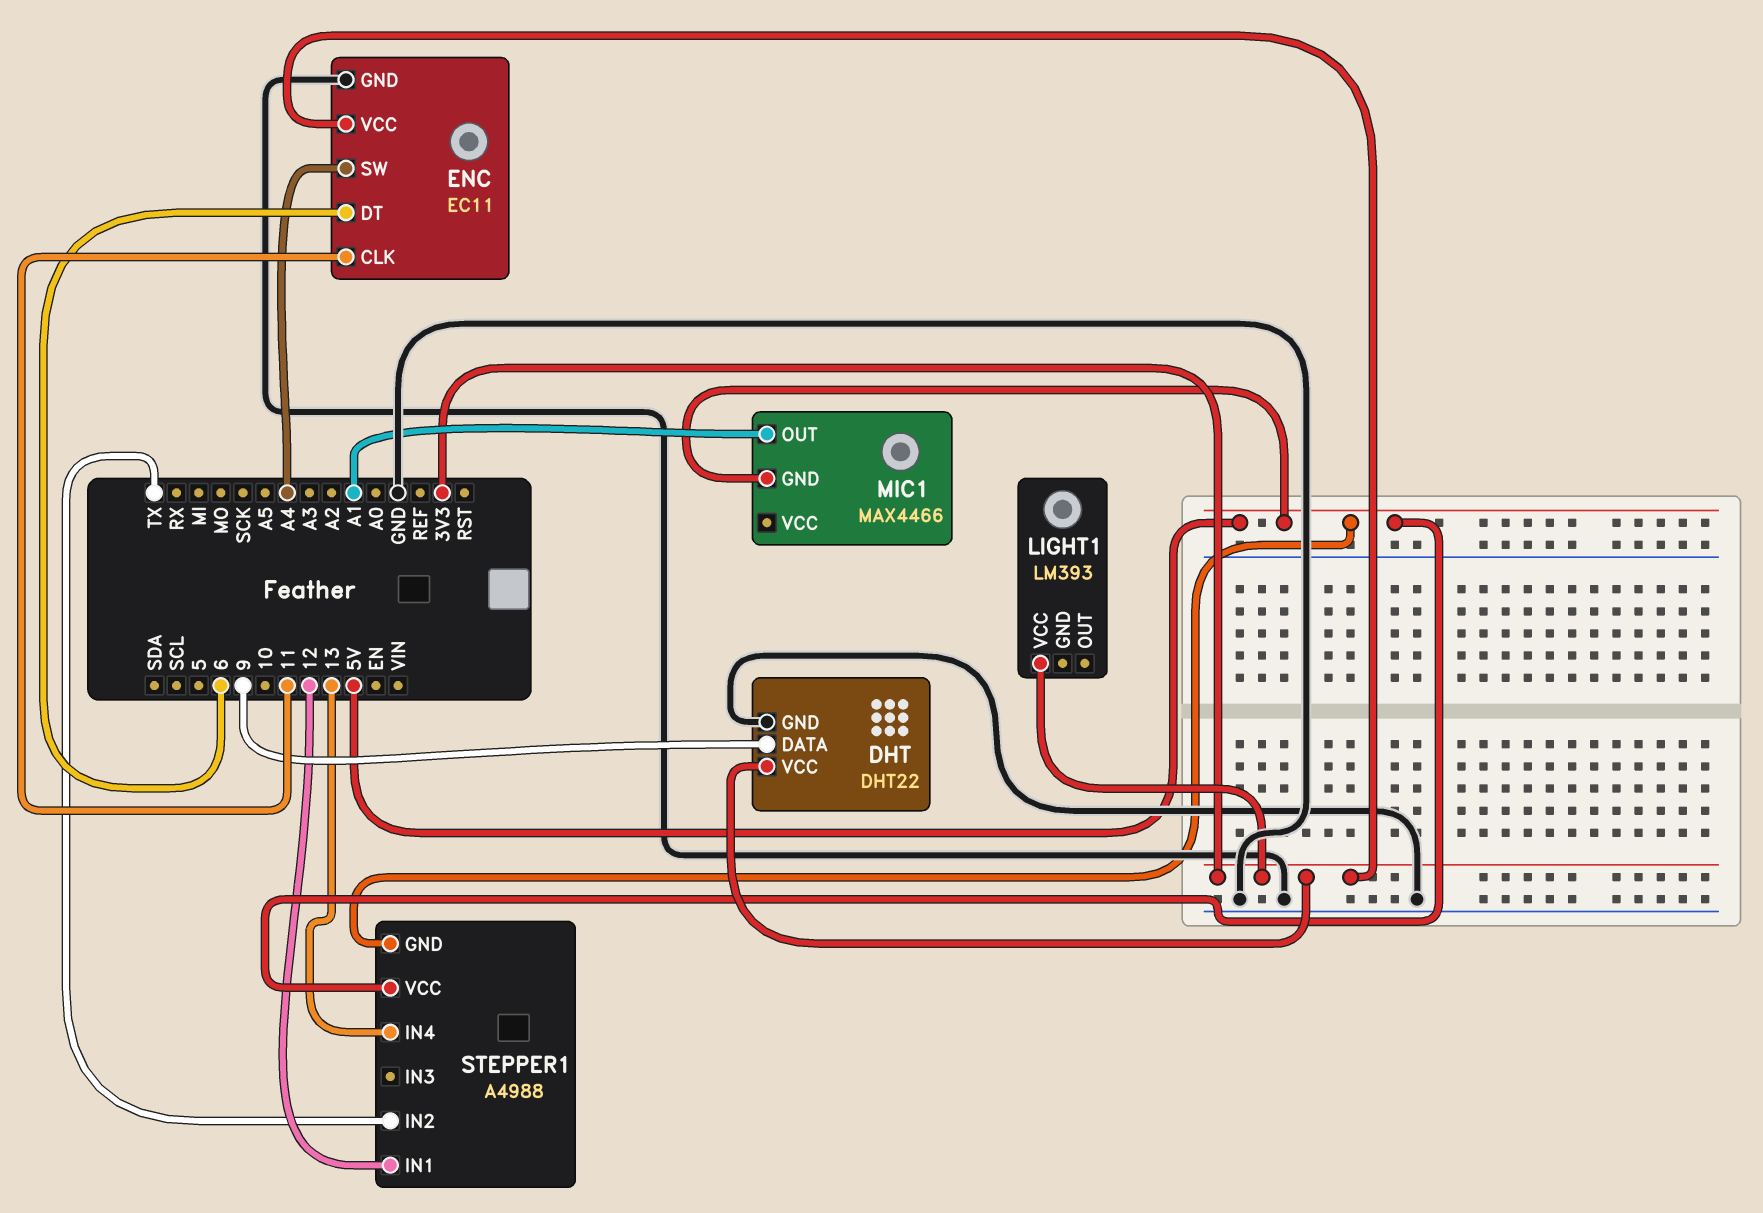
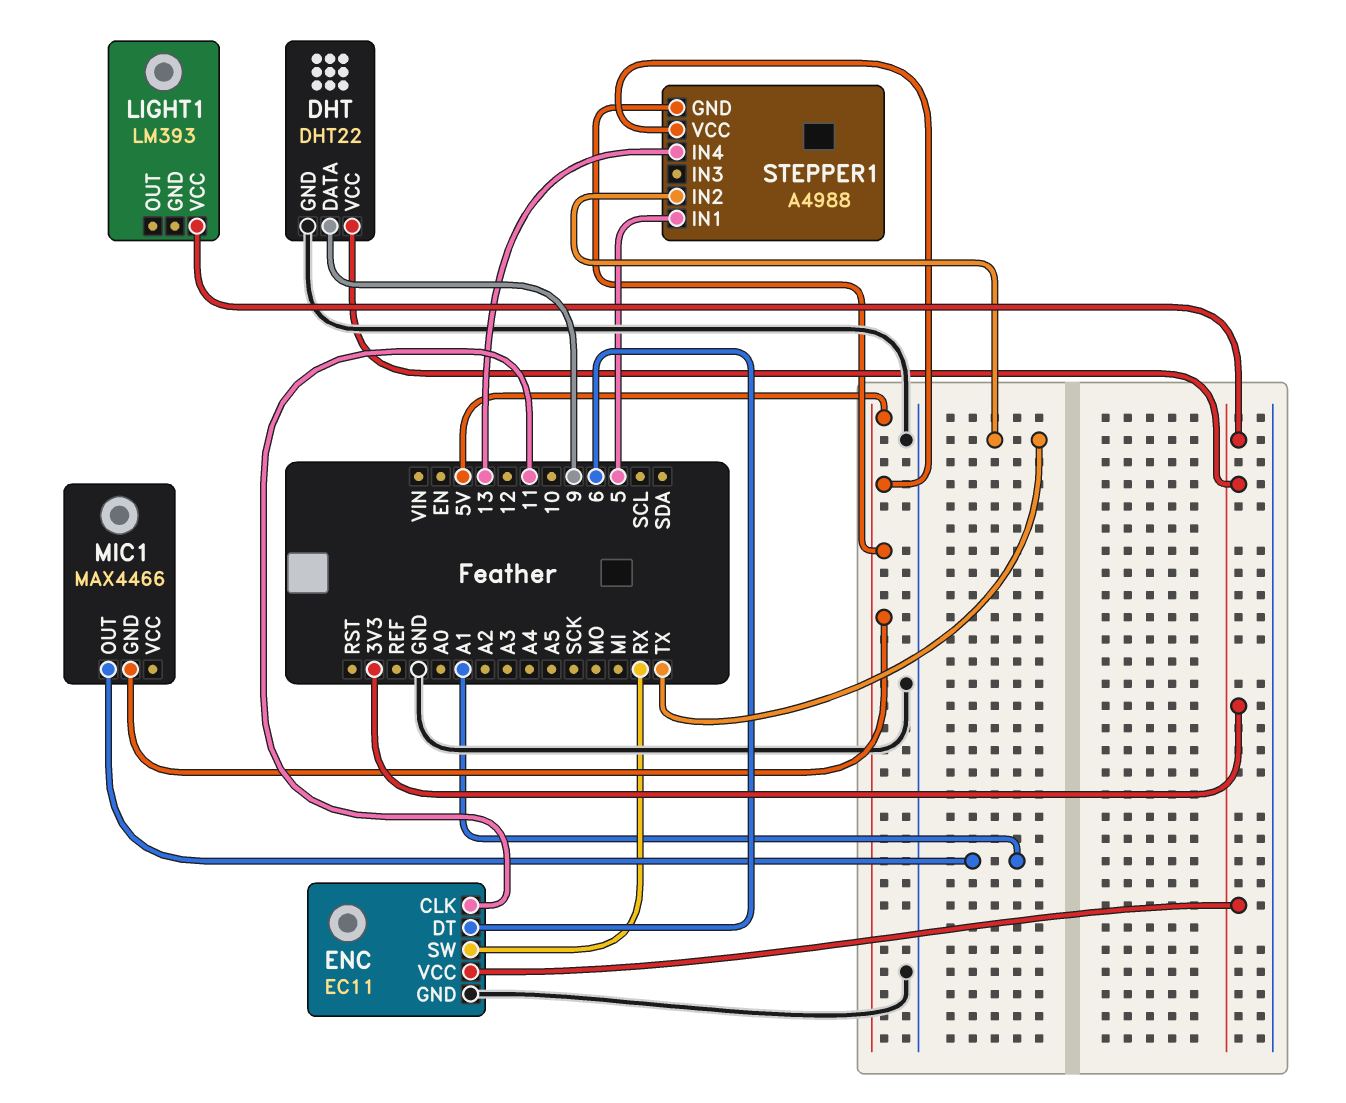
ENC pin SW: A4 -> RX
STEPPER1 pin IN1: 12 -> 5

